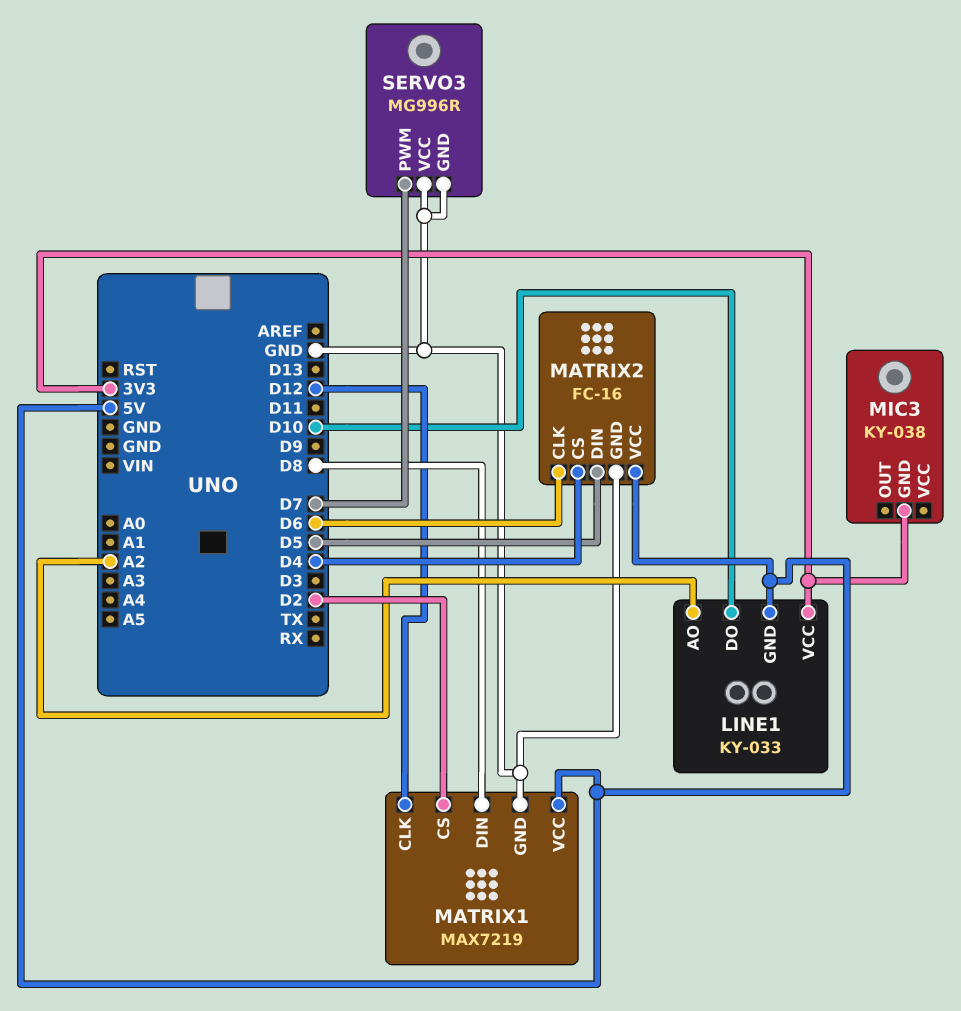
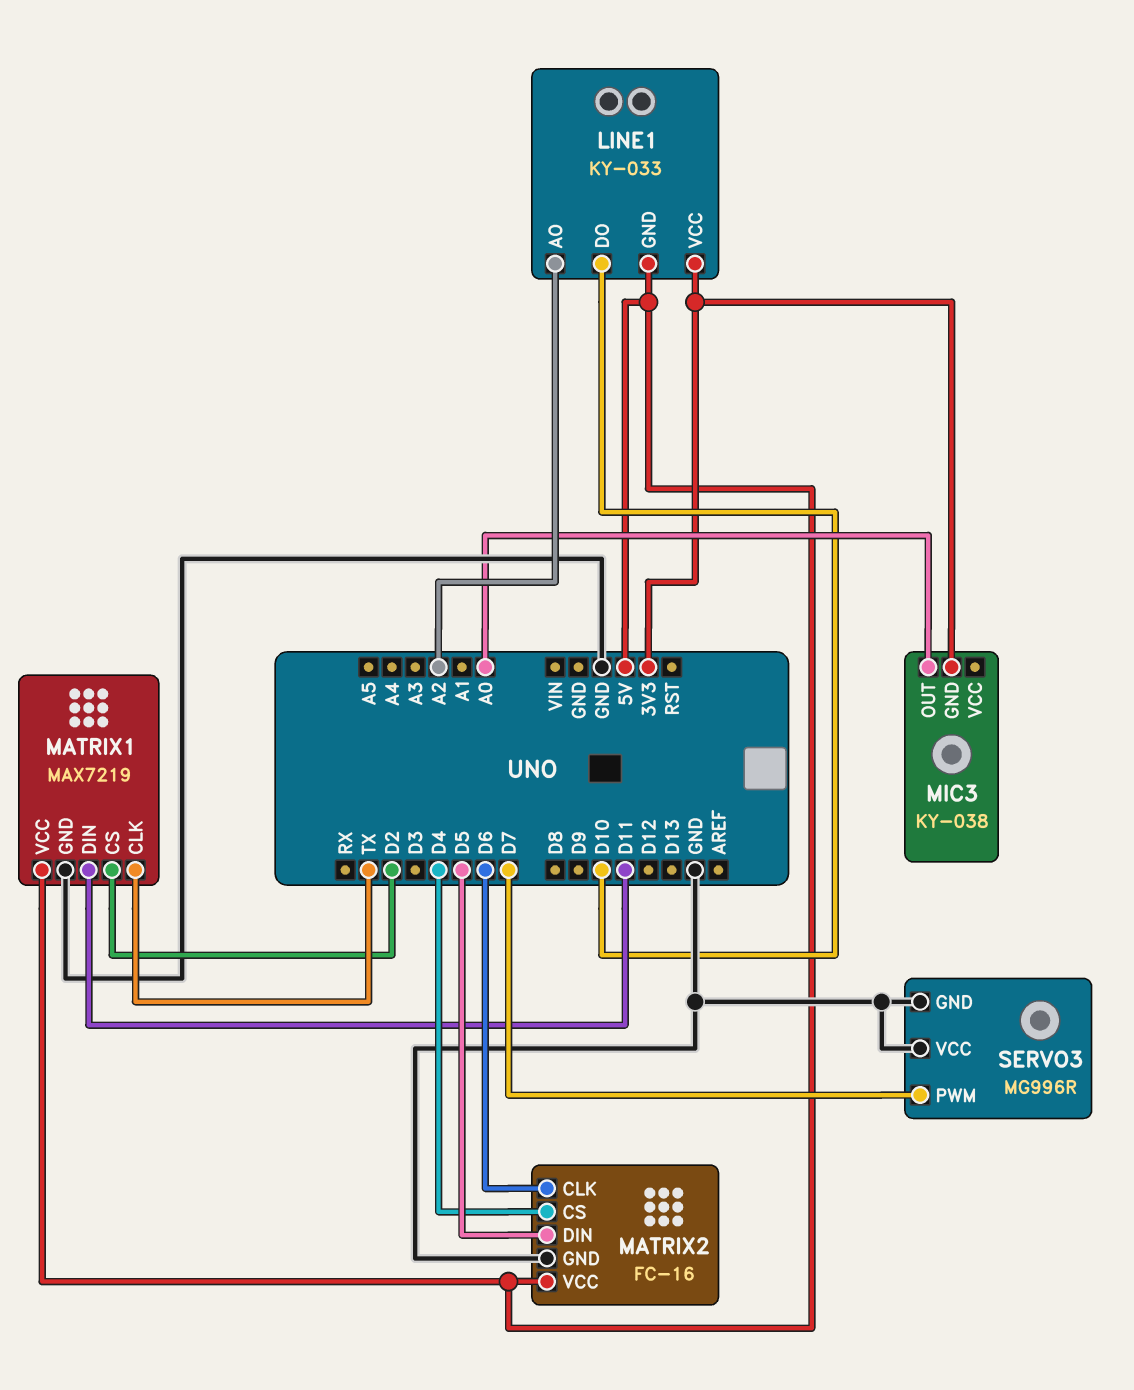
MATRIX1 pin CLK: D12 -> TX
MATRIX1 pin DIN: D8 -> D11
MIC3 pin OUT: none -> A0

